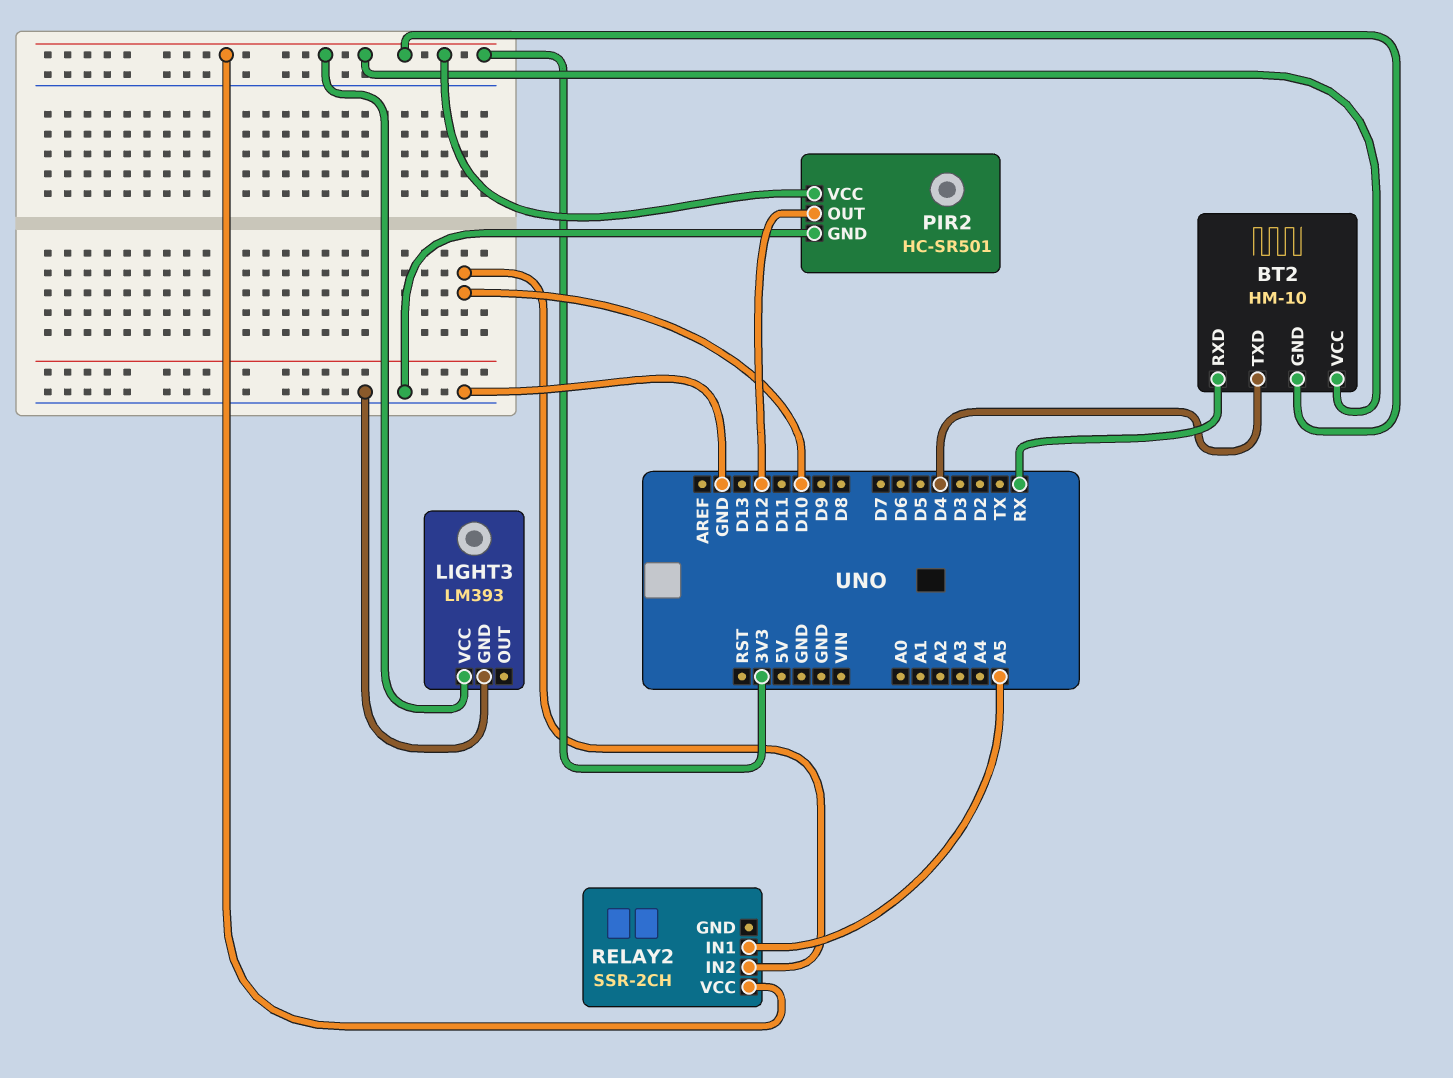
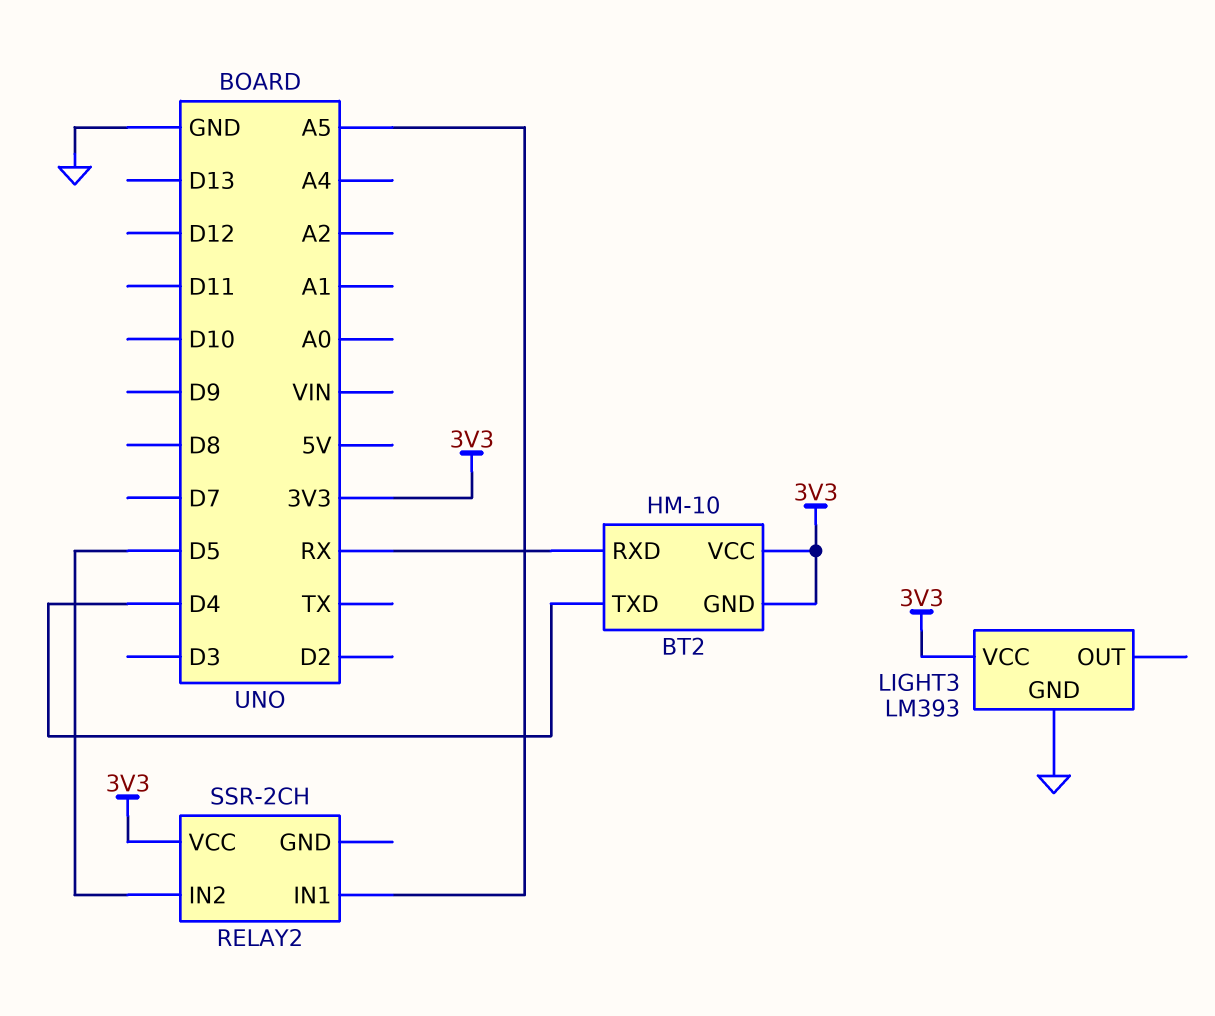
PIR2: HC-SR501 -> none
PIR2 pin GND: GND -> none
PIR2 pin OUT: D12 -> none
PIR2 pin VCC: 3V3 -> none
RELAY2 pin IN2: D10 -> D5

